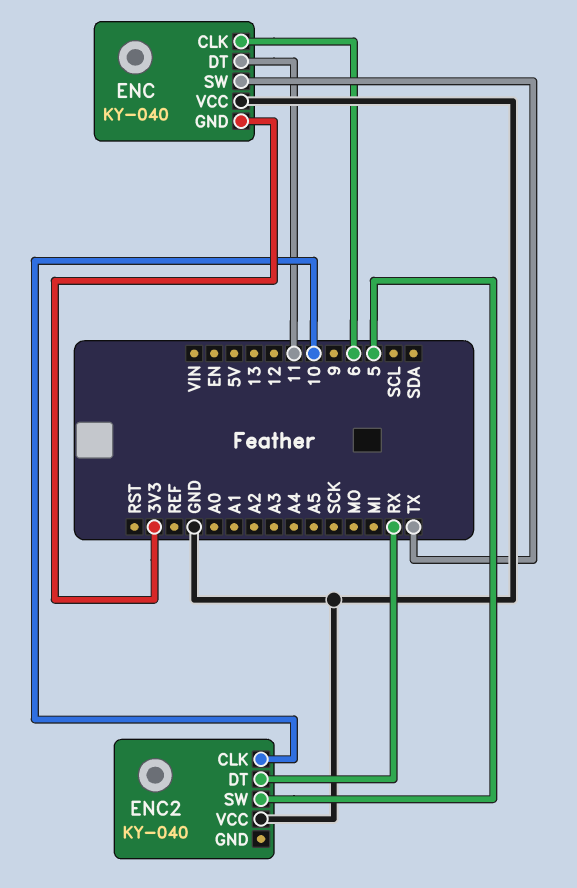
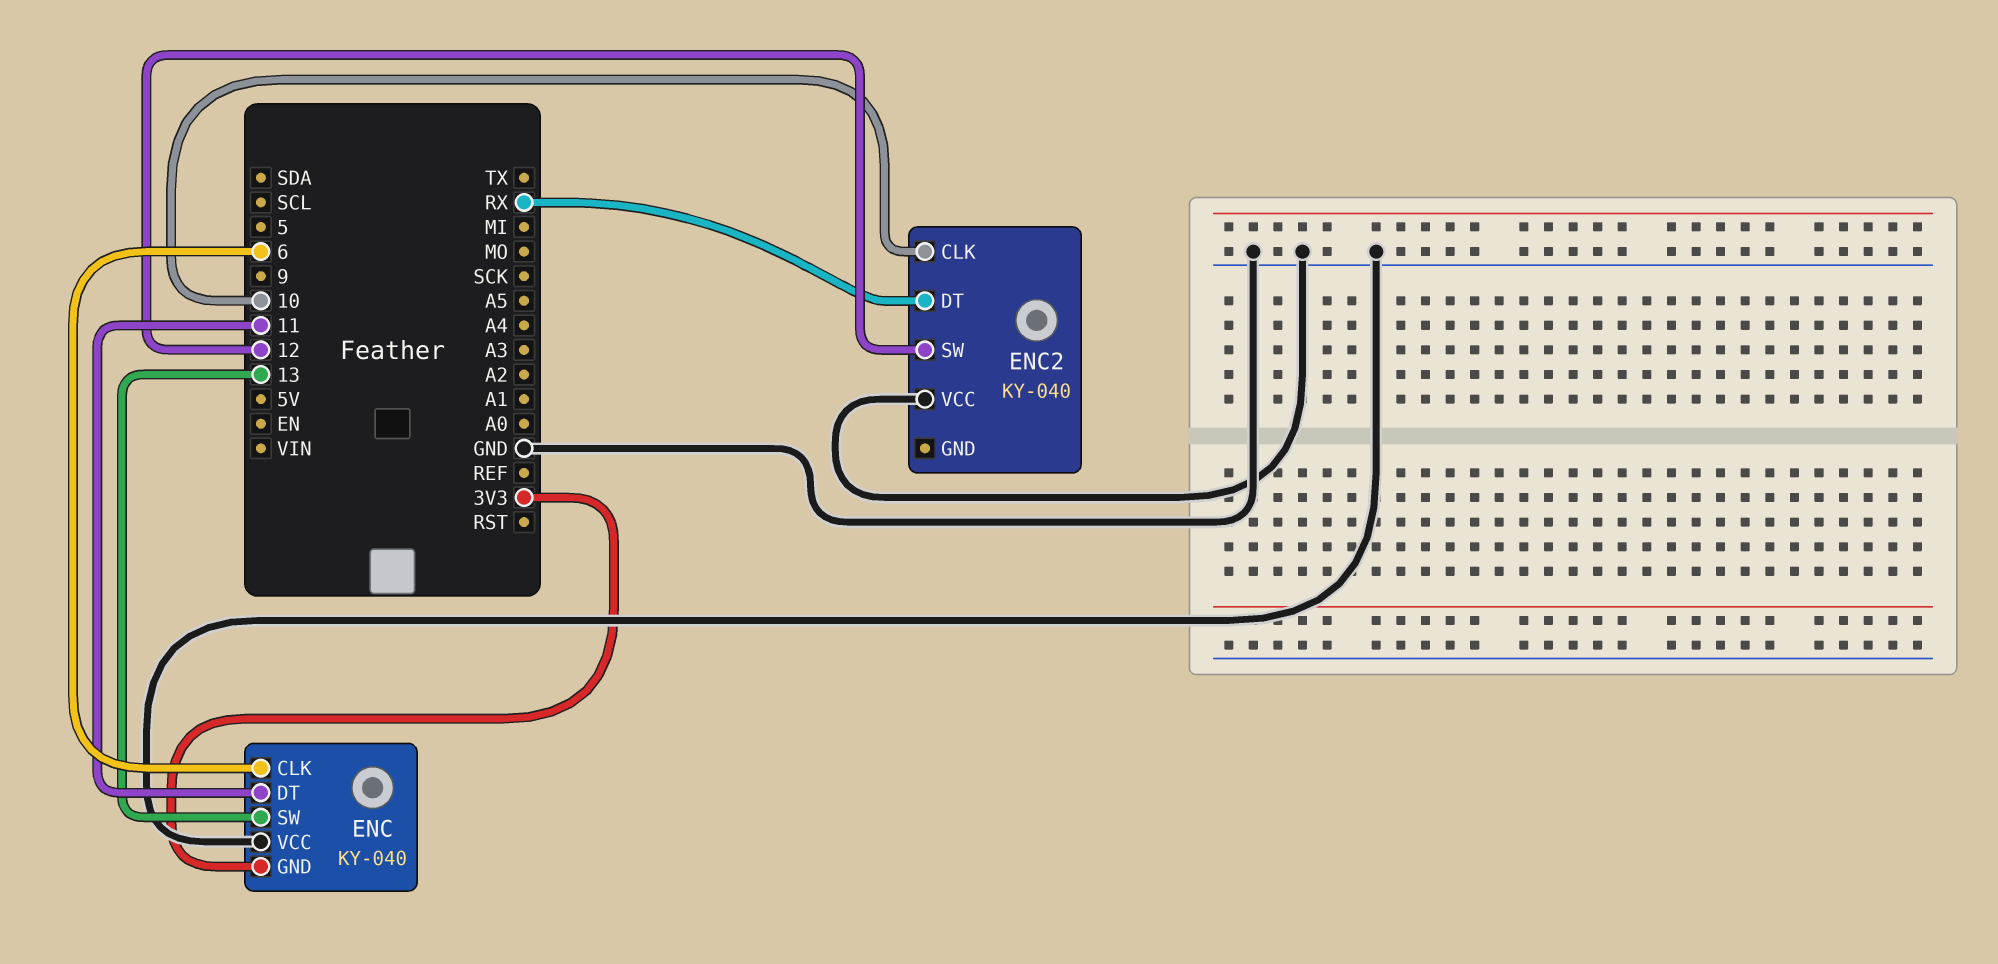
ENC pin SW: TX -> 13
ENC2 pin SW: 5 -> 12

